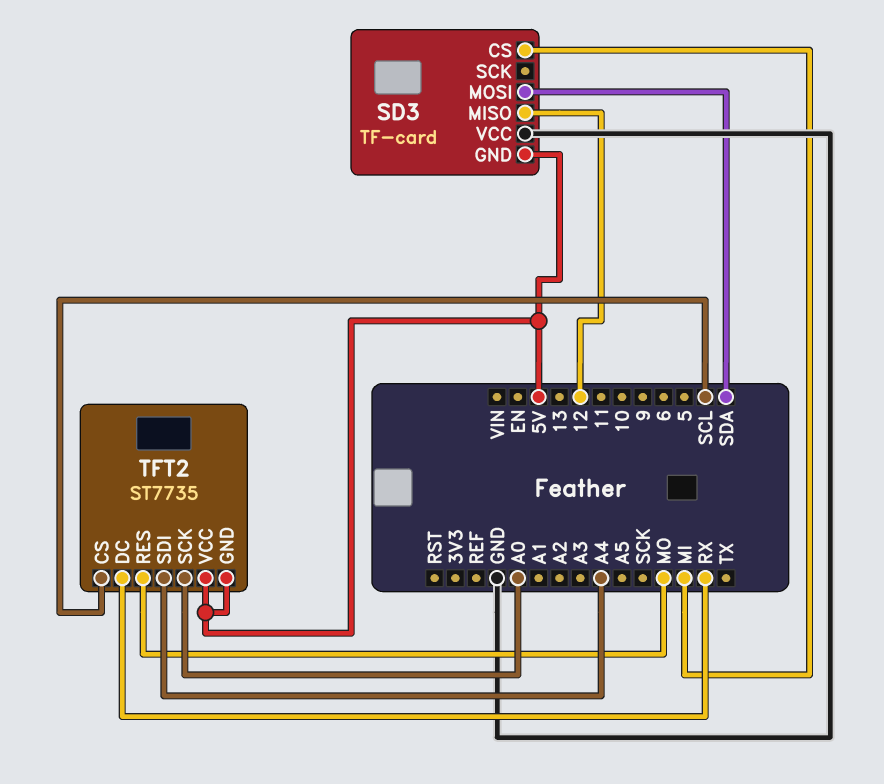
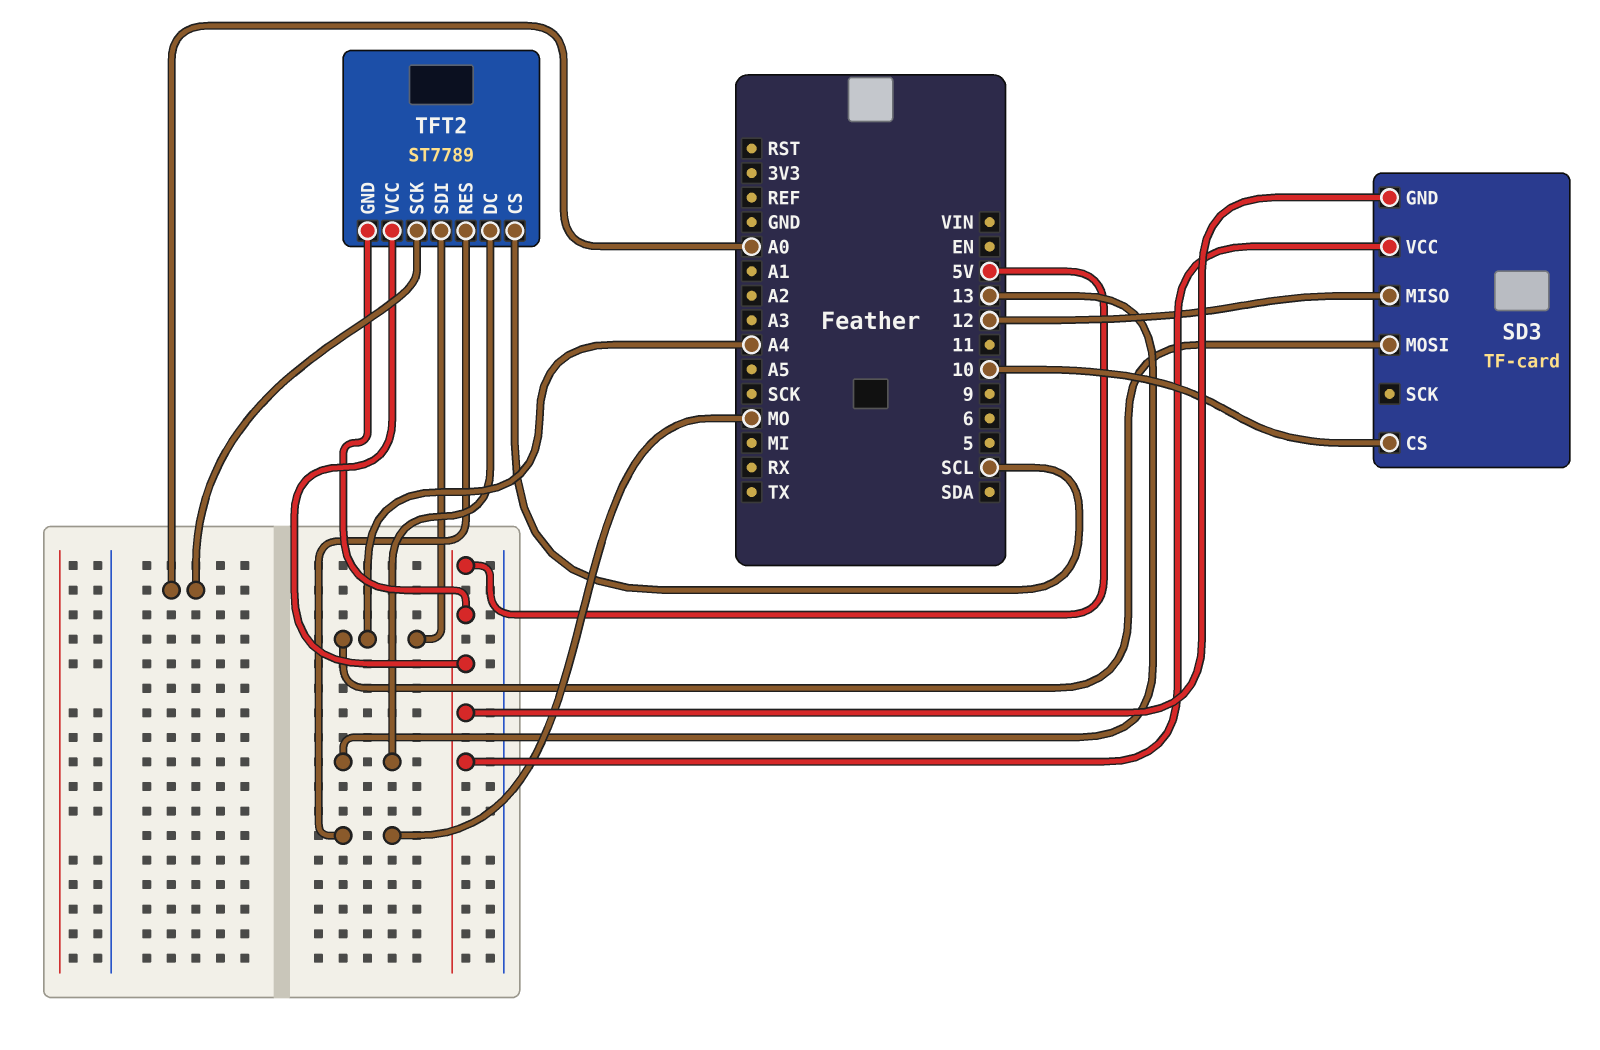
SD3 pin CS: MI -> 10
SD3 pin MOSI: SDA -> A4
SD3 pin VCC: GND -> 5V
TFT2: ST7735 -> ST7789
TFT2 pin DC: RX -> 13

